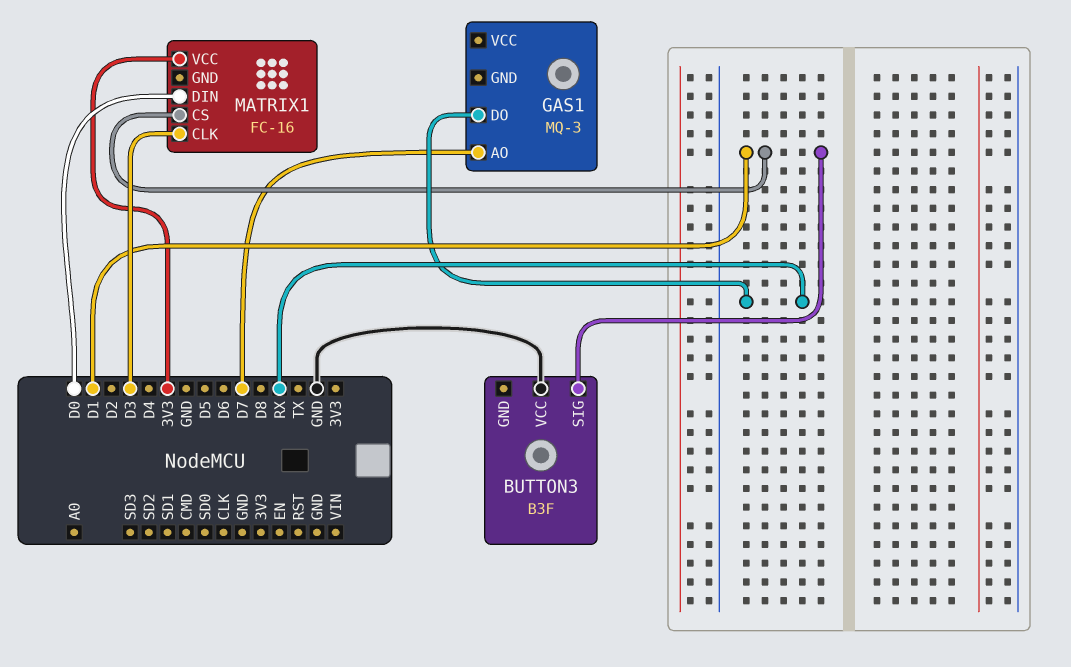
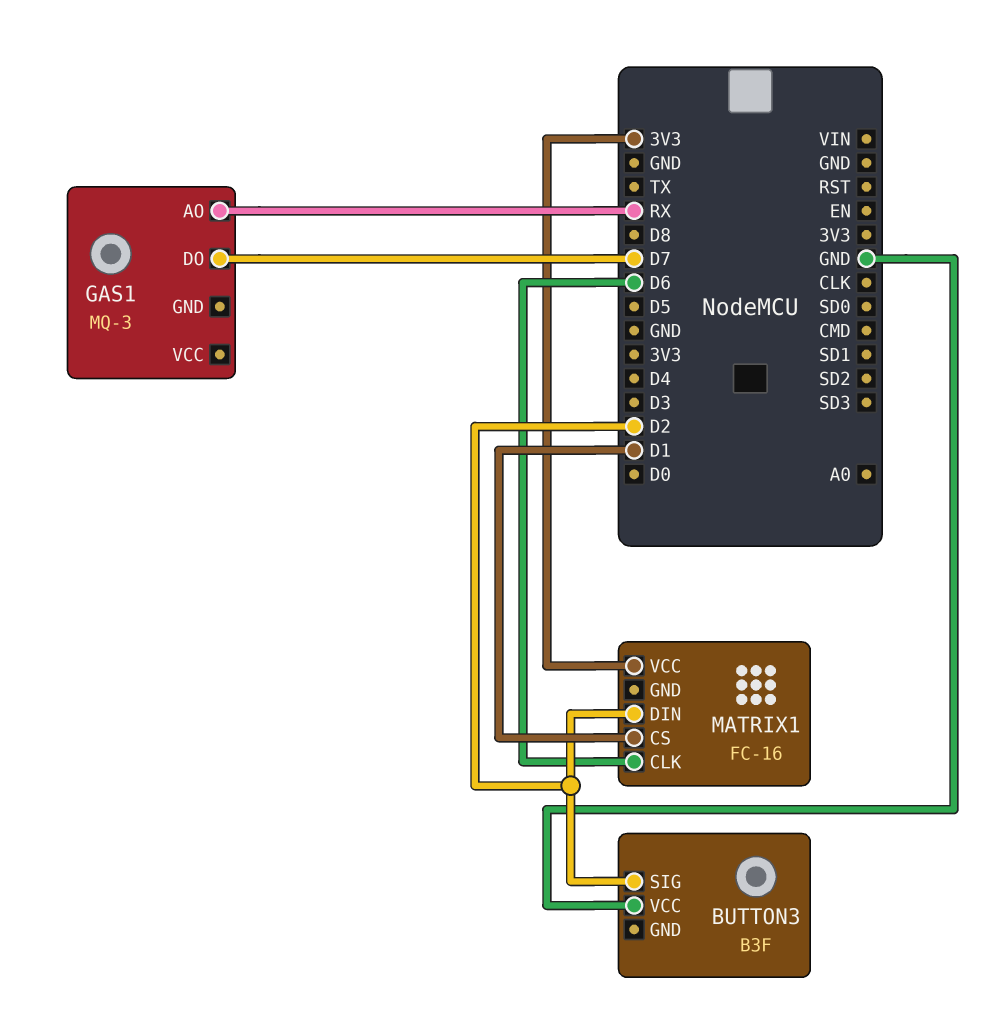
BUTTON3 pin SIG: D1 -> D2
GAS1 pin AO: D7 -> RX
GAS1 pin DO: RX -> D7
MATRIX1 pin CLK: D3 -> D6
MATRIX1 pin DIN: D0 -> D2

